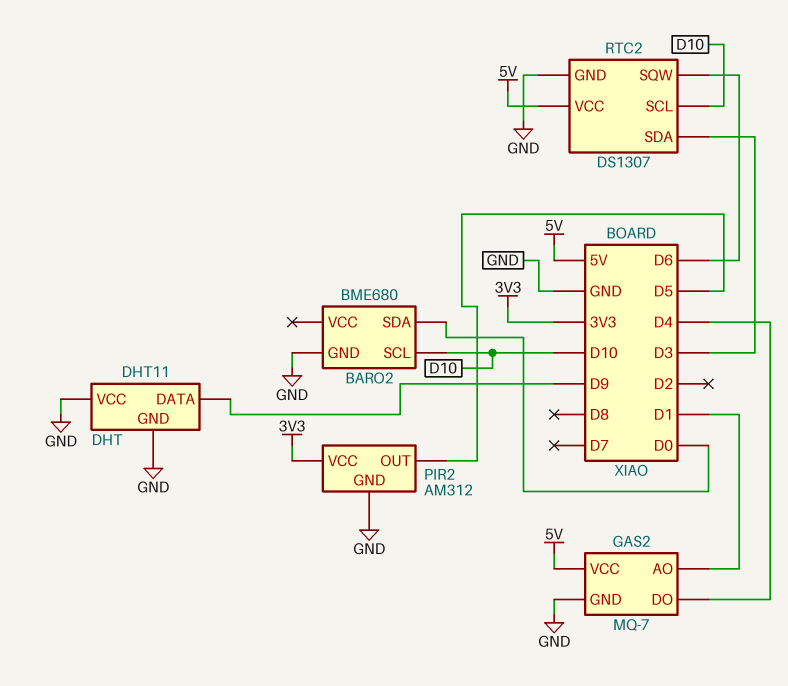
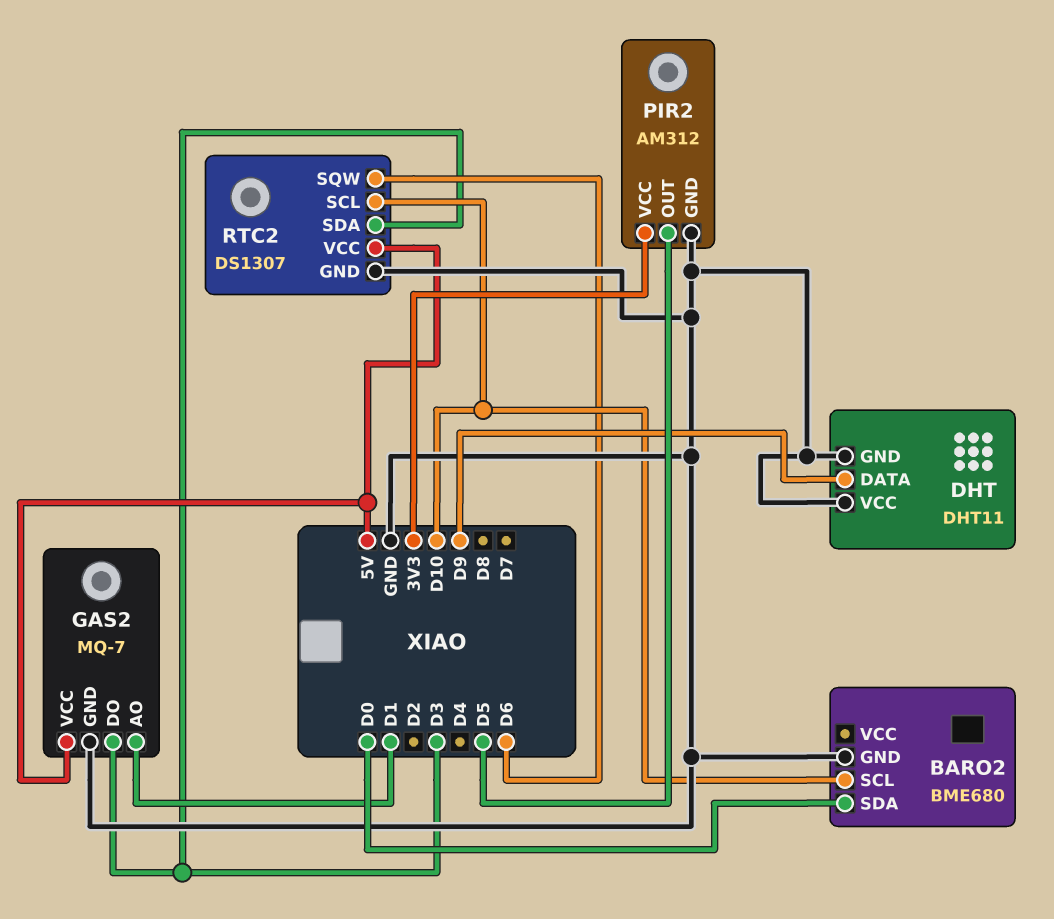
GAS2 pin DO: D4 -> D3

